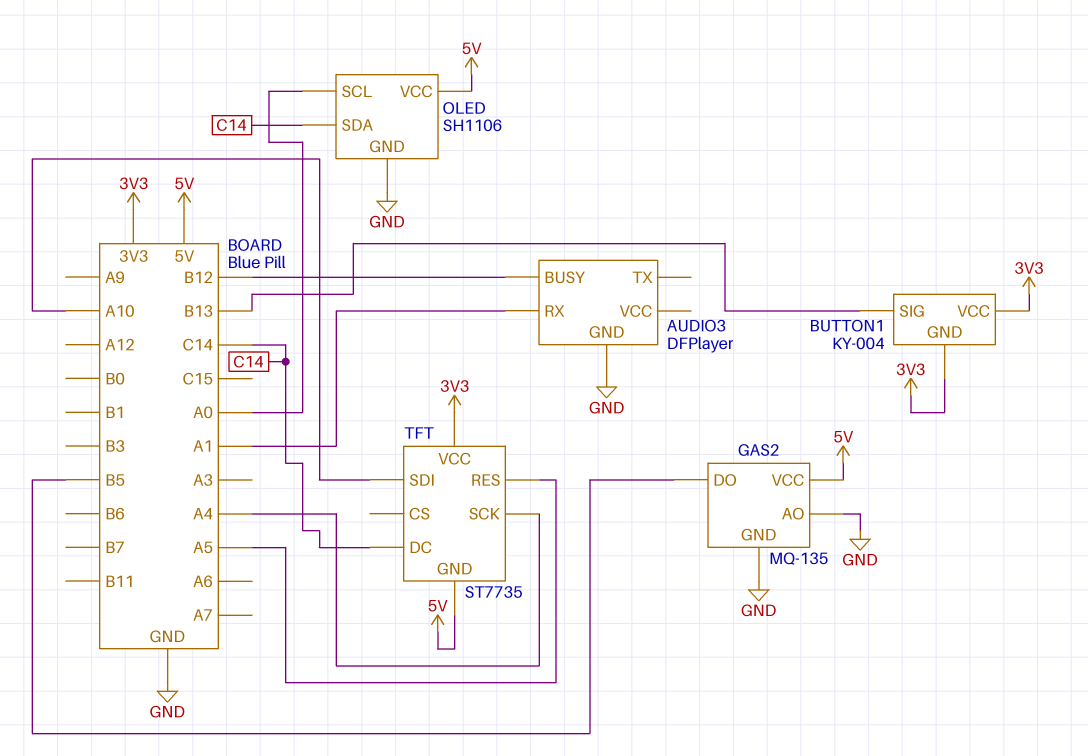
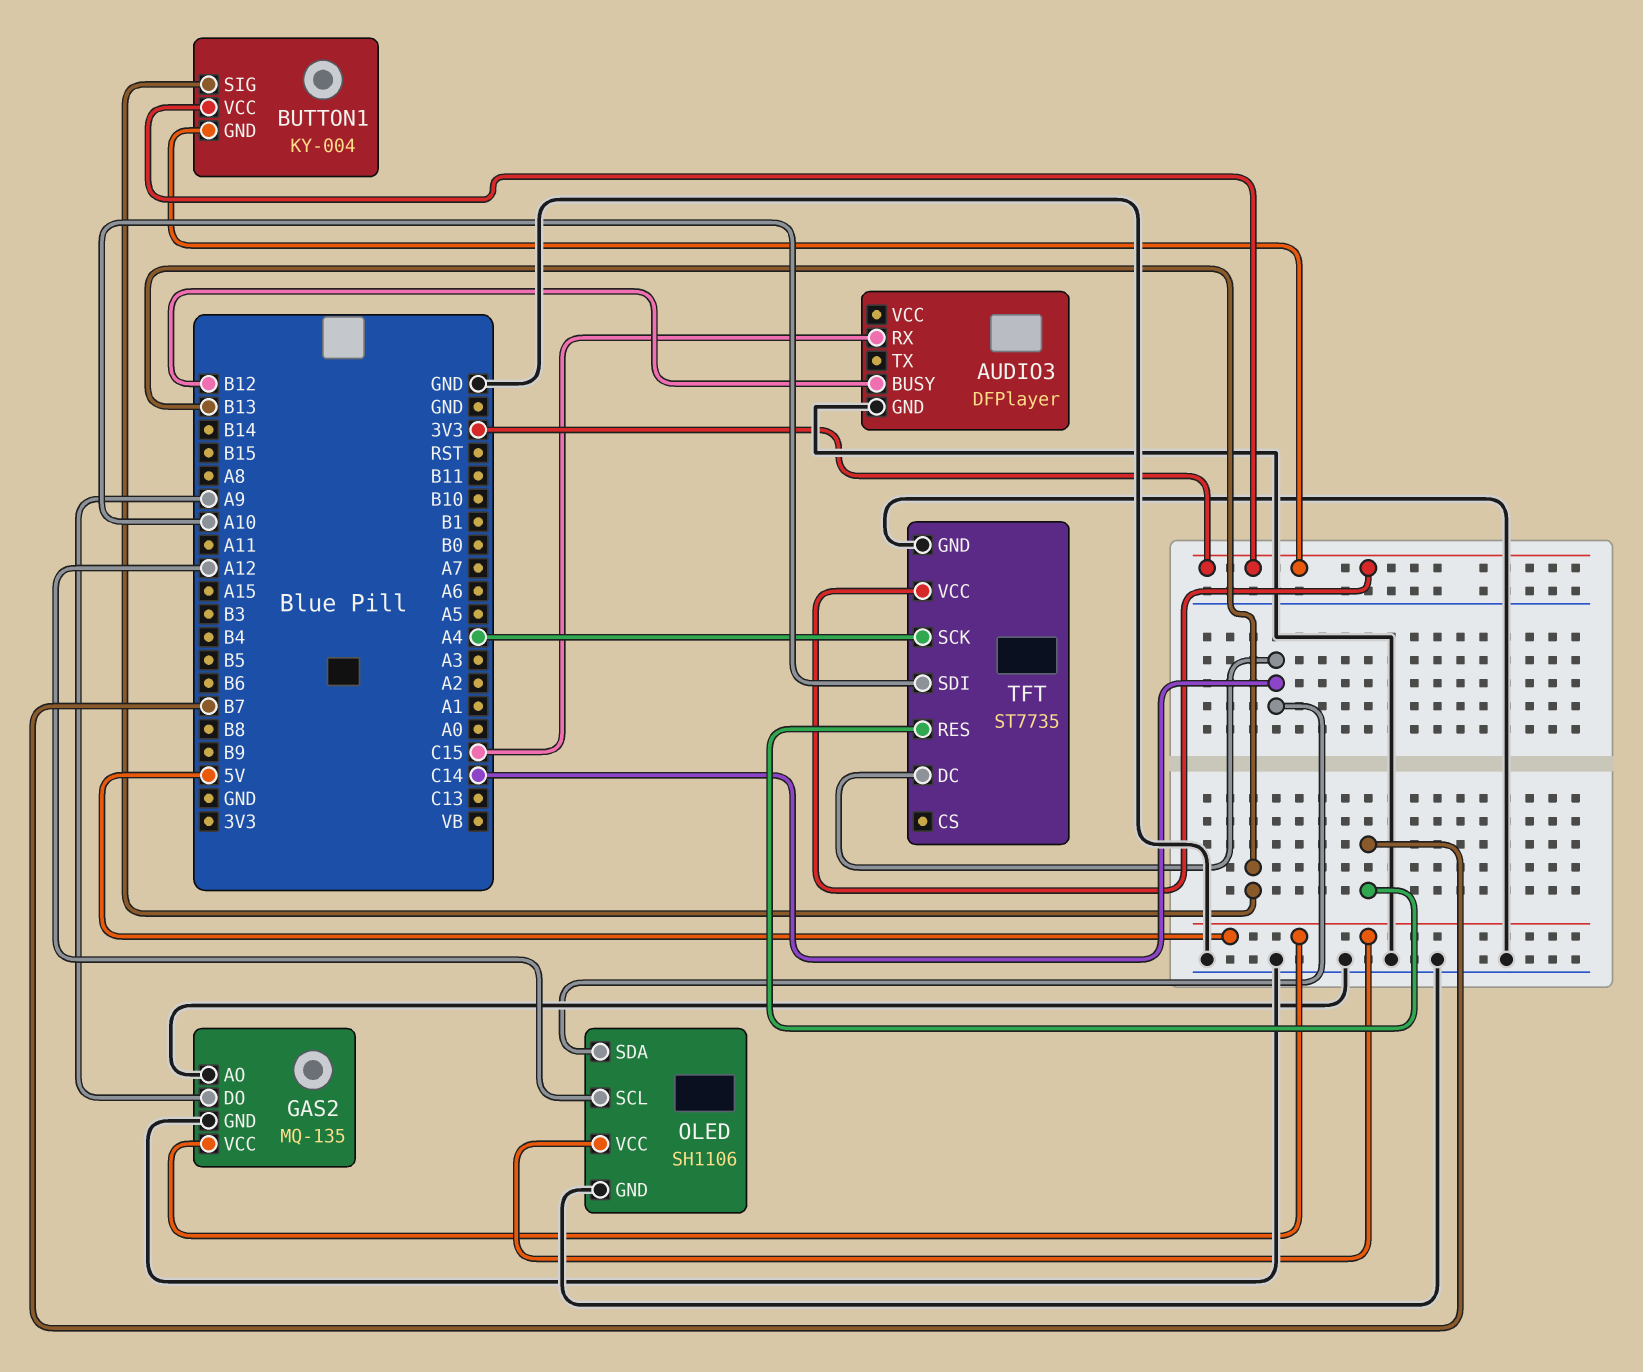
AUDIO3 pin RX: A1 -> C15
GAS2 pin DO: B5 -> A9
OLED pin SCL: A0 -> A12
TFT pin GND: 5V -> GND
TFT pin RES: A5 -> B7

